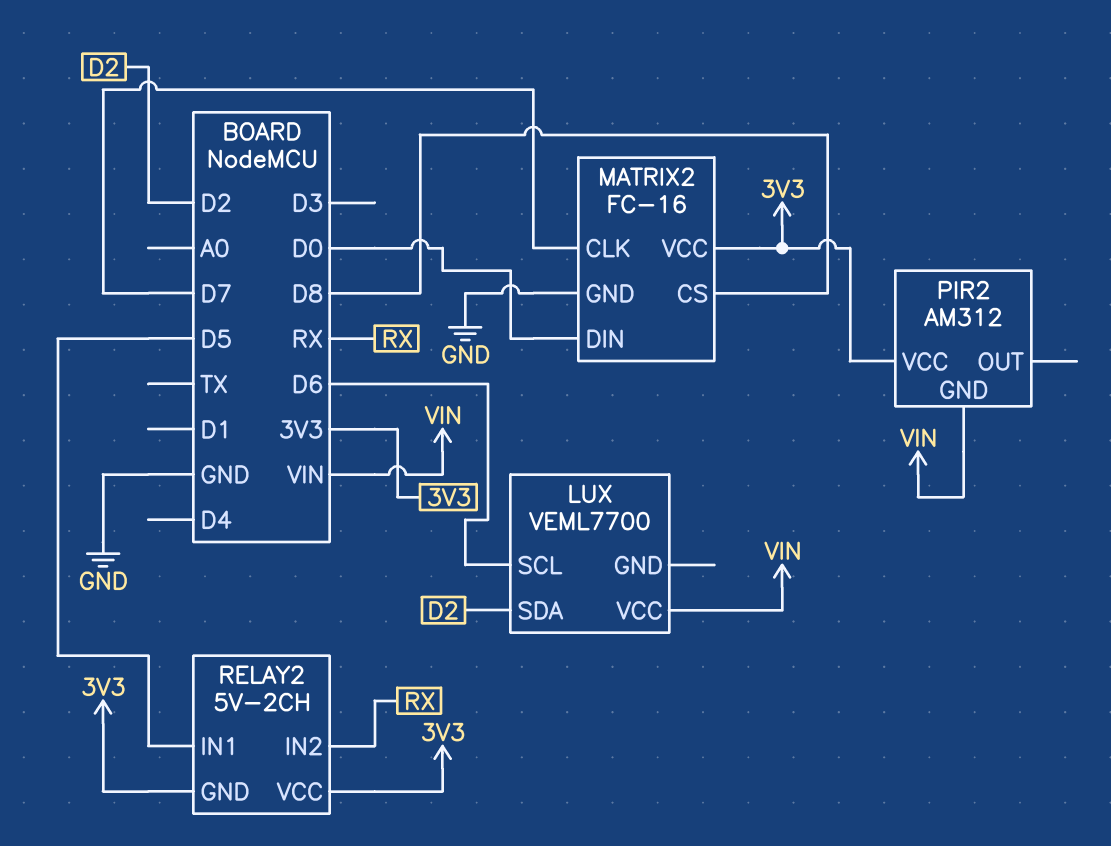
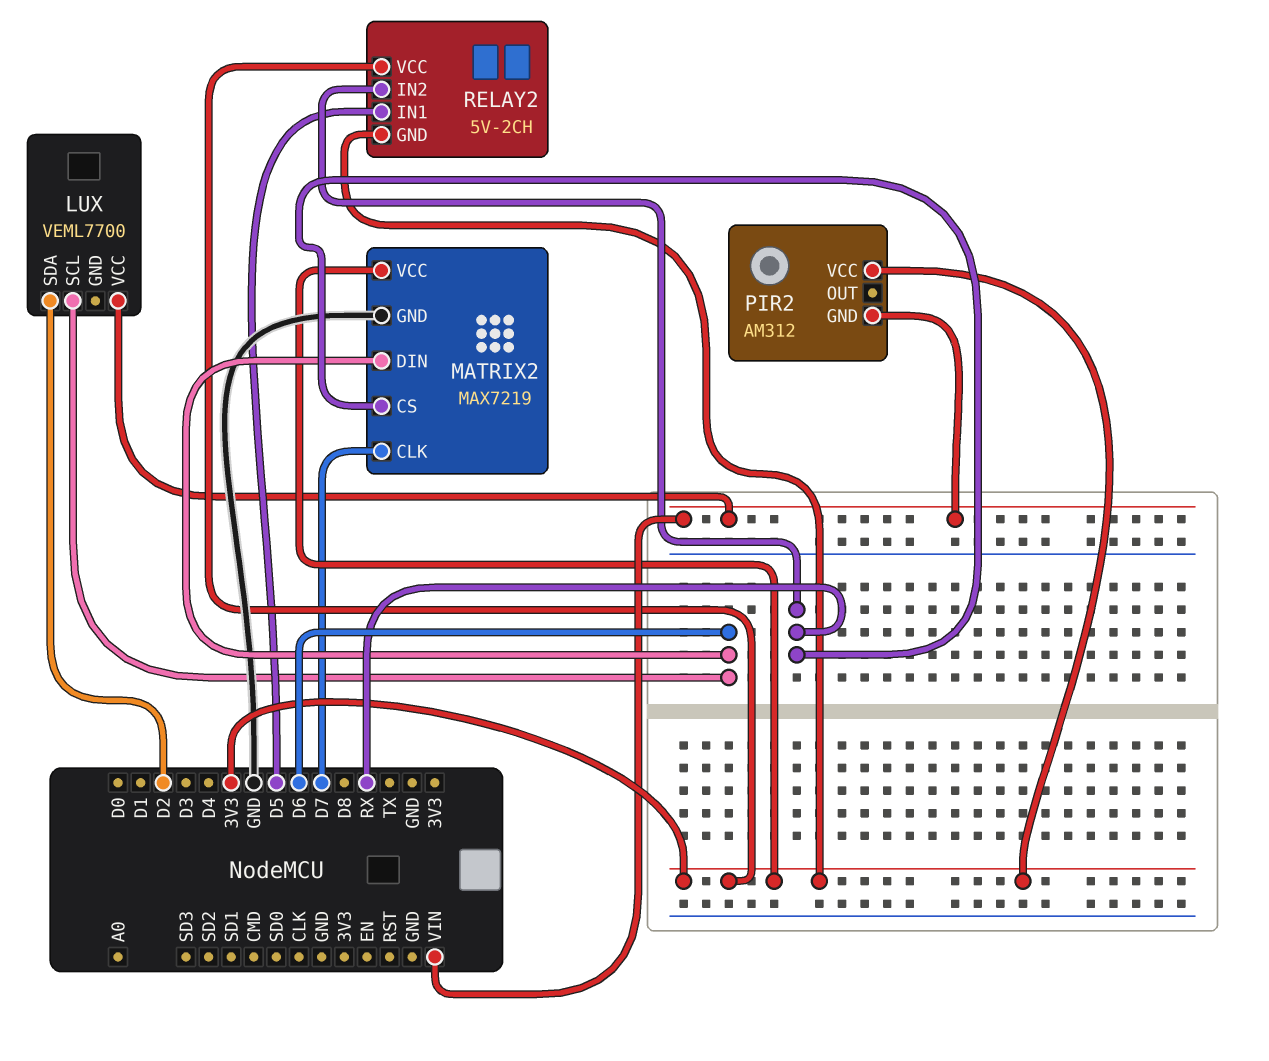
MATRIX2: FC-16 -> MAX7219
MATRIX2 pin CS: D8 -> RX
MATRIX2 pin DIN: D0 -> D6

